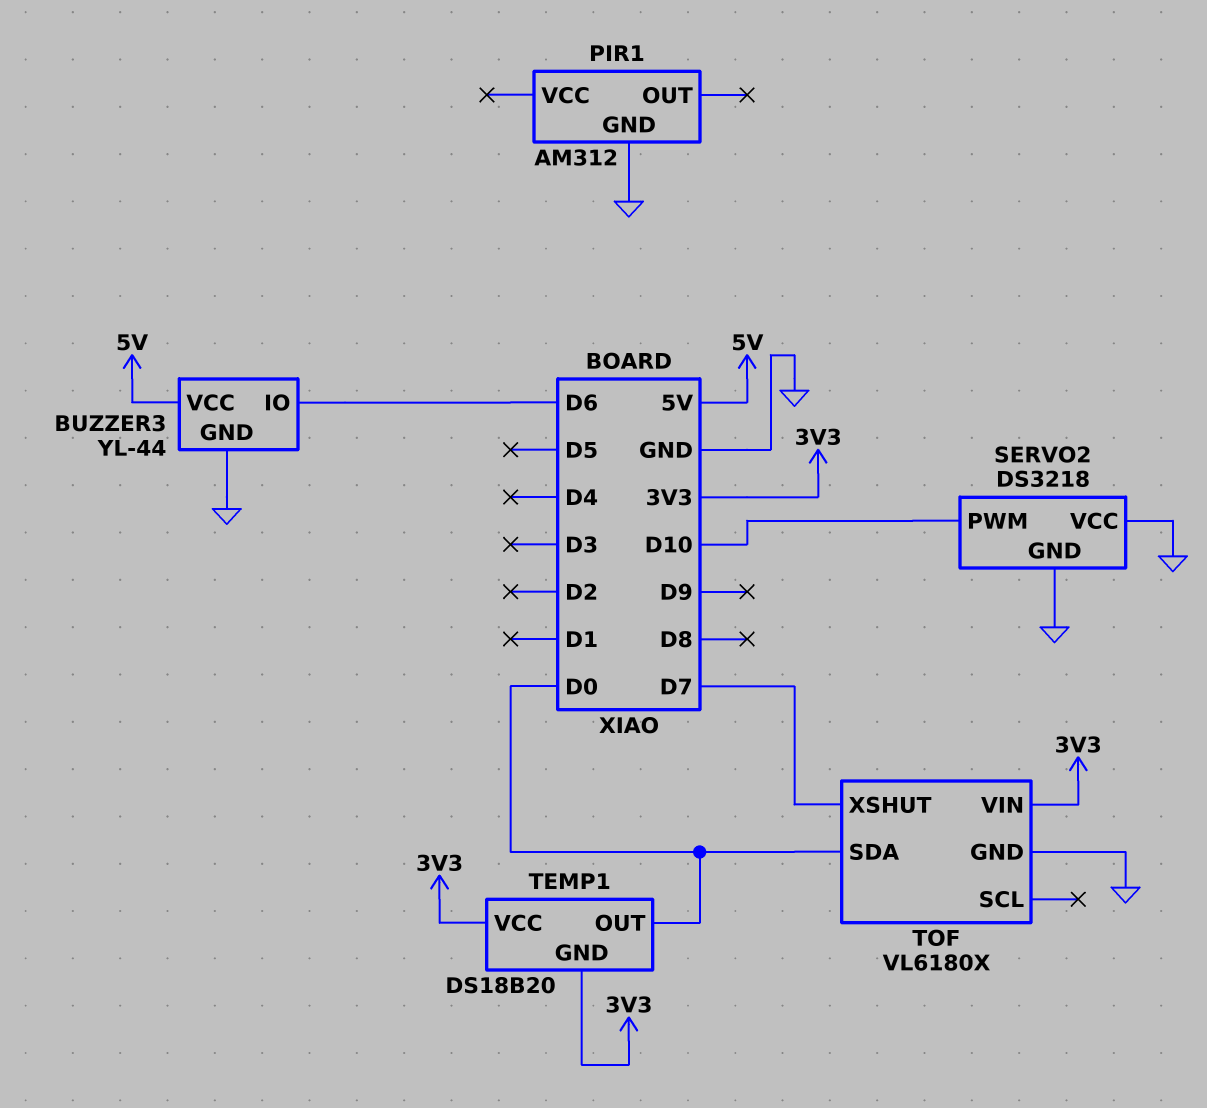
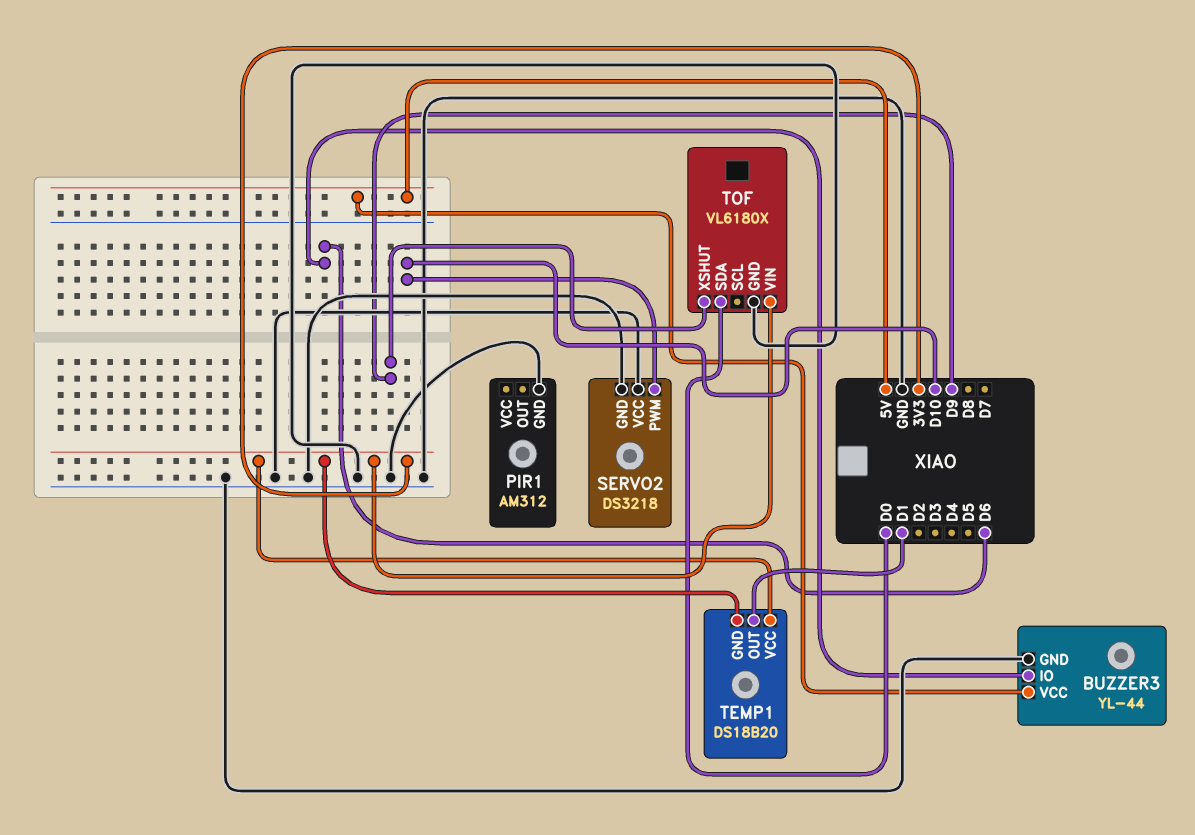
TEMP1 pin OUT: D0 -> D1
TOF pin XSHUT: D7 -> D9

